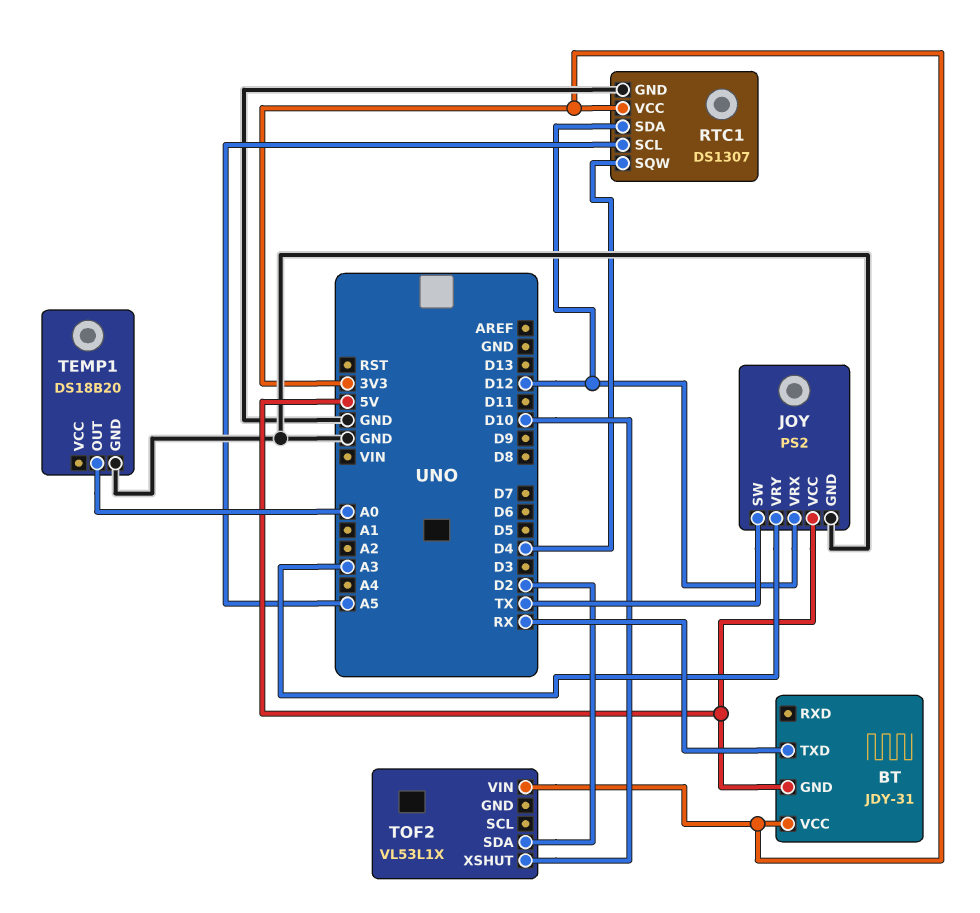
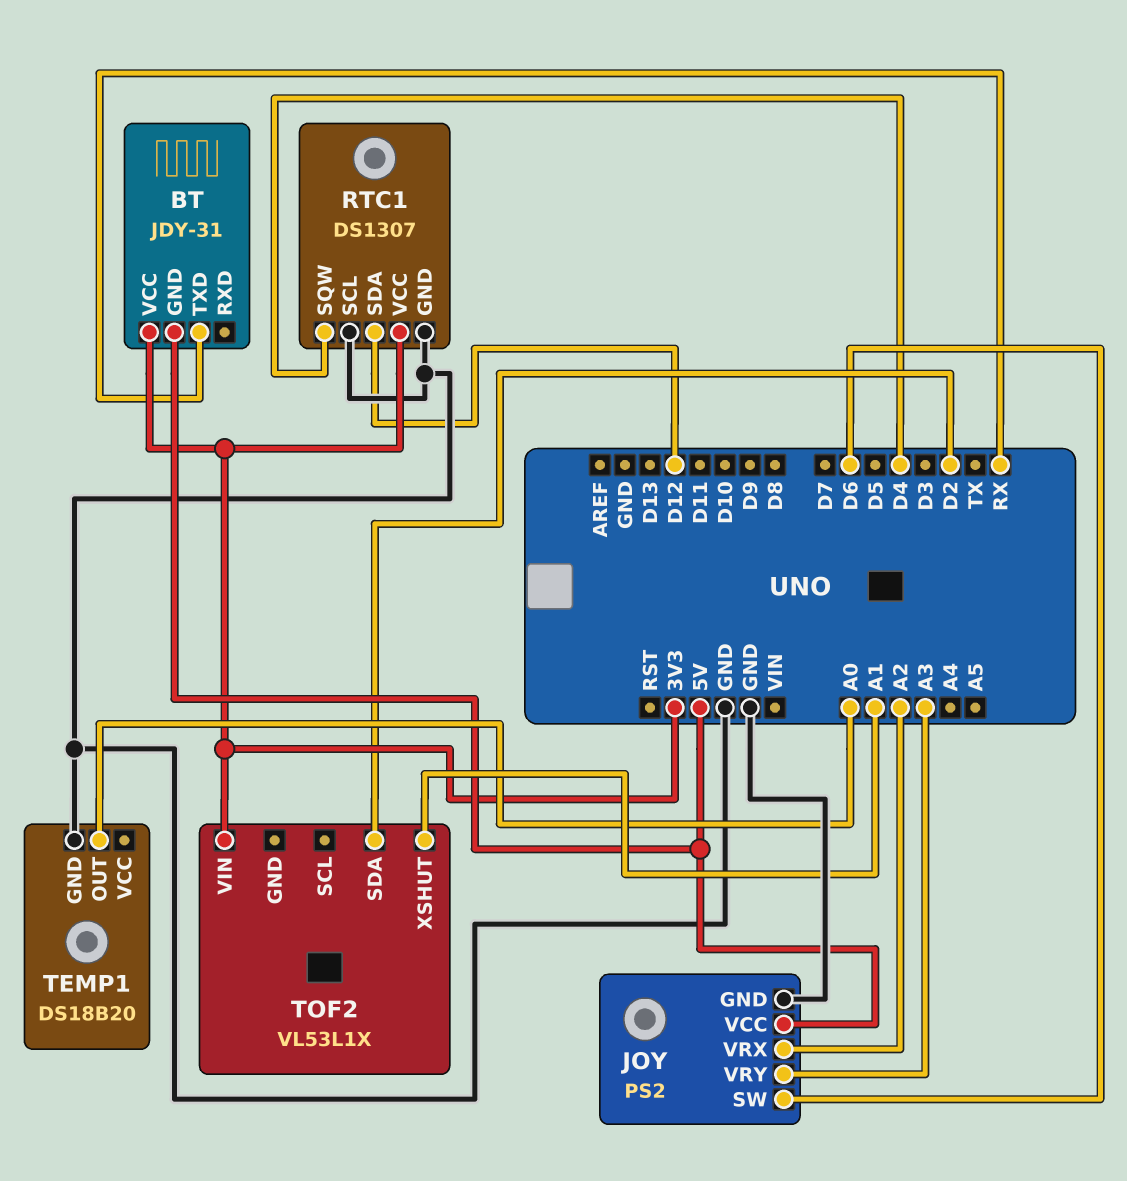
JOY pin SW: TX -> D6
JOY pin VRX: D12 -> A2
RTC1 pin SCL: A5 -> GND
TOF2 pin XSHUT: D10 -> A1

